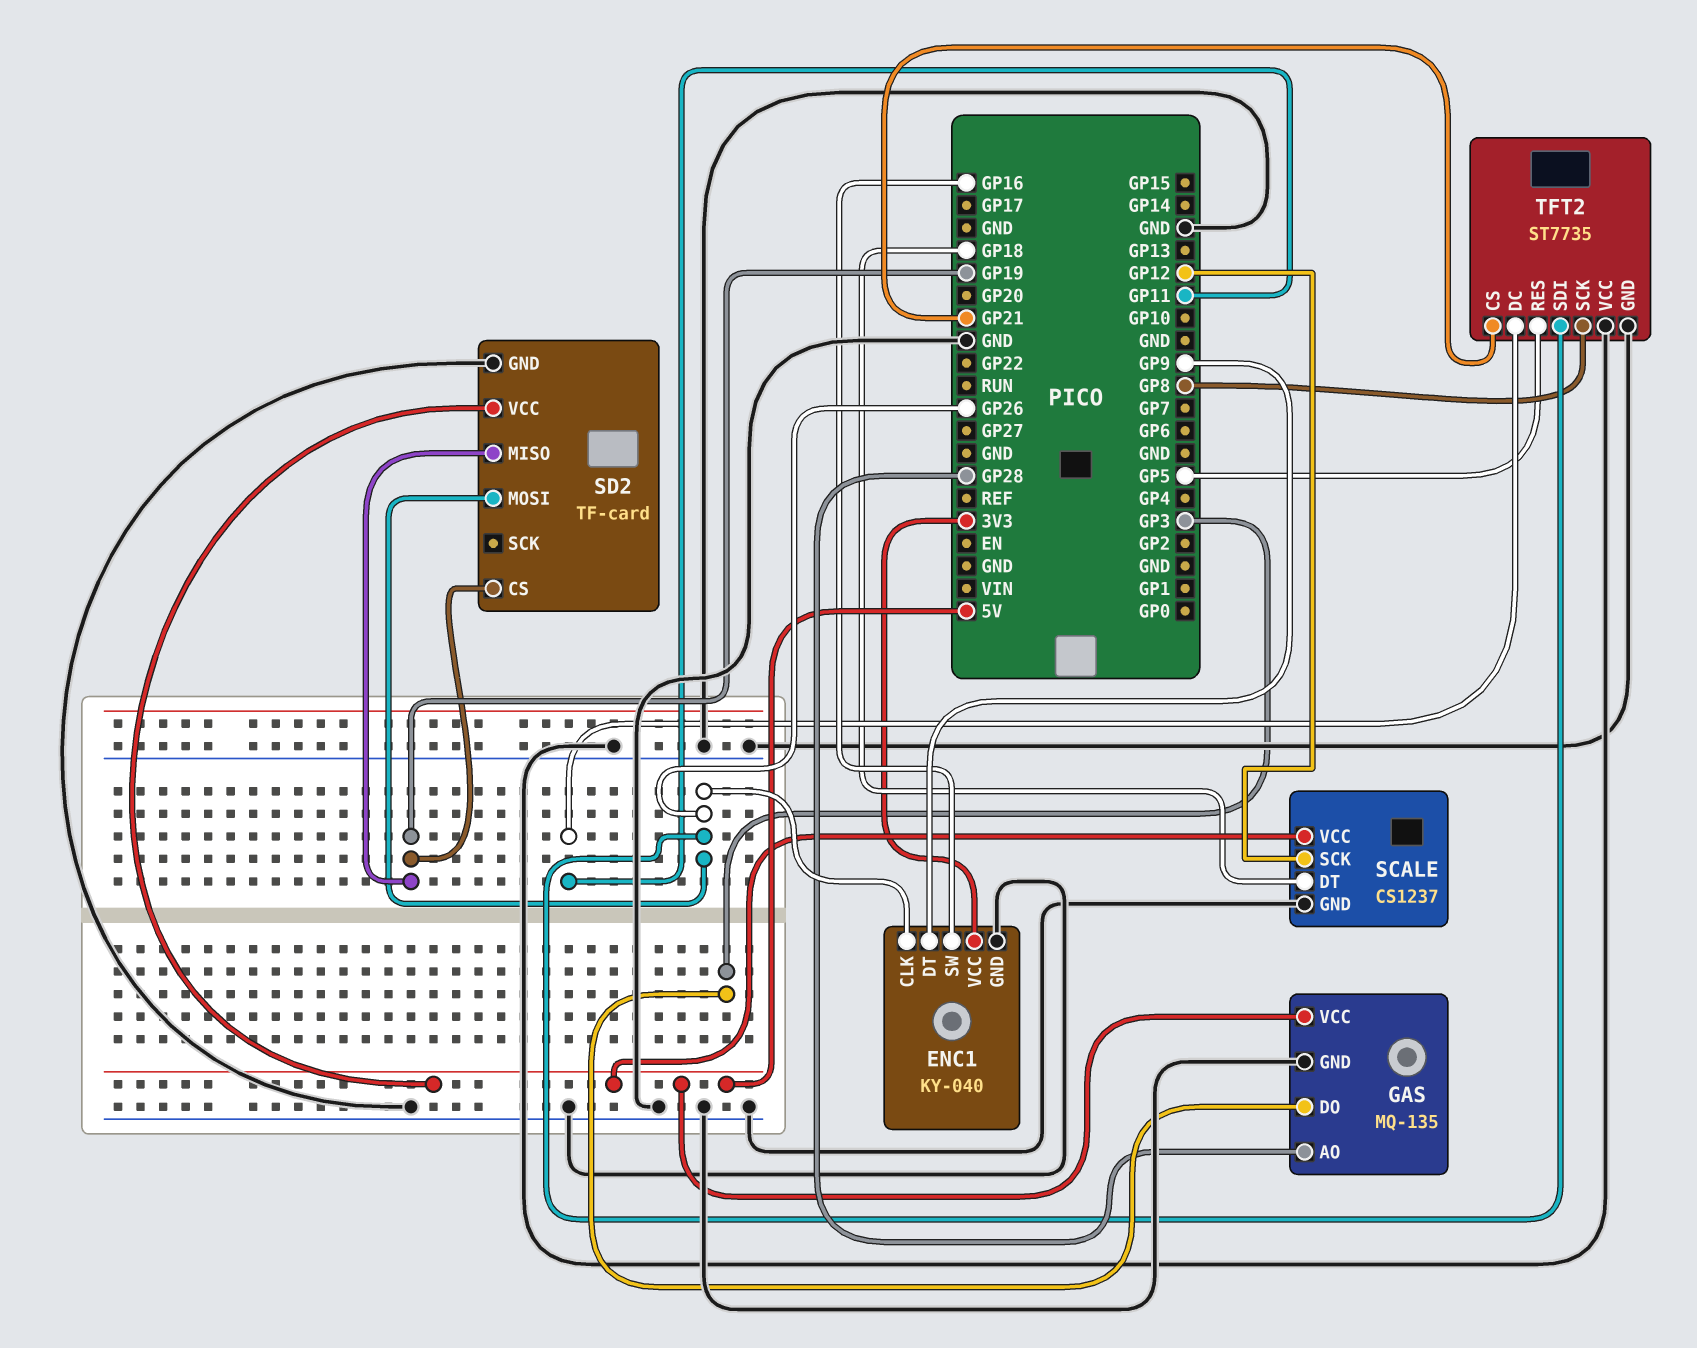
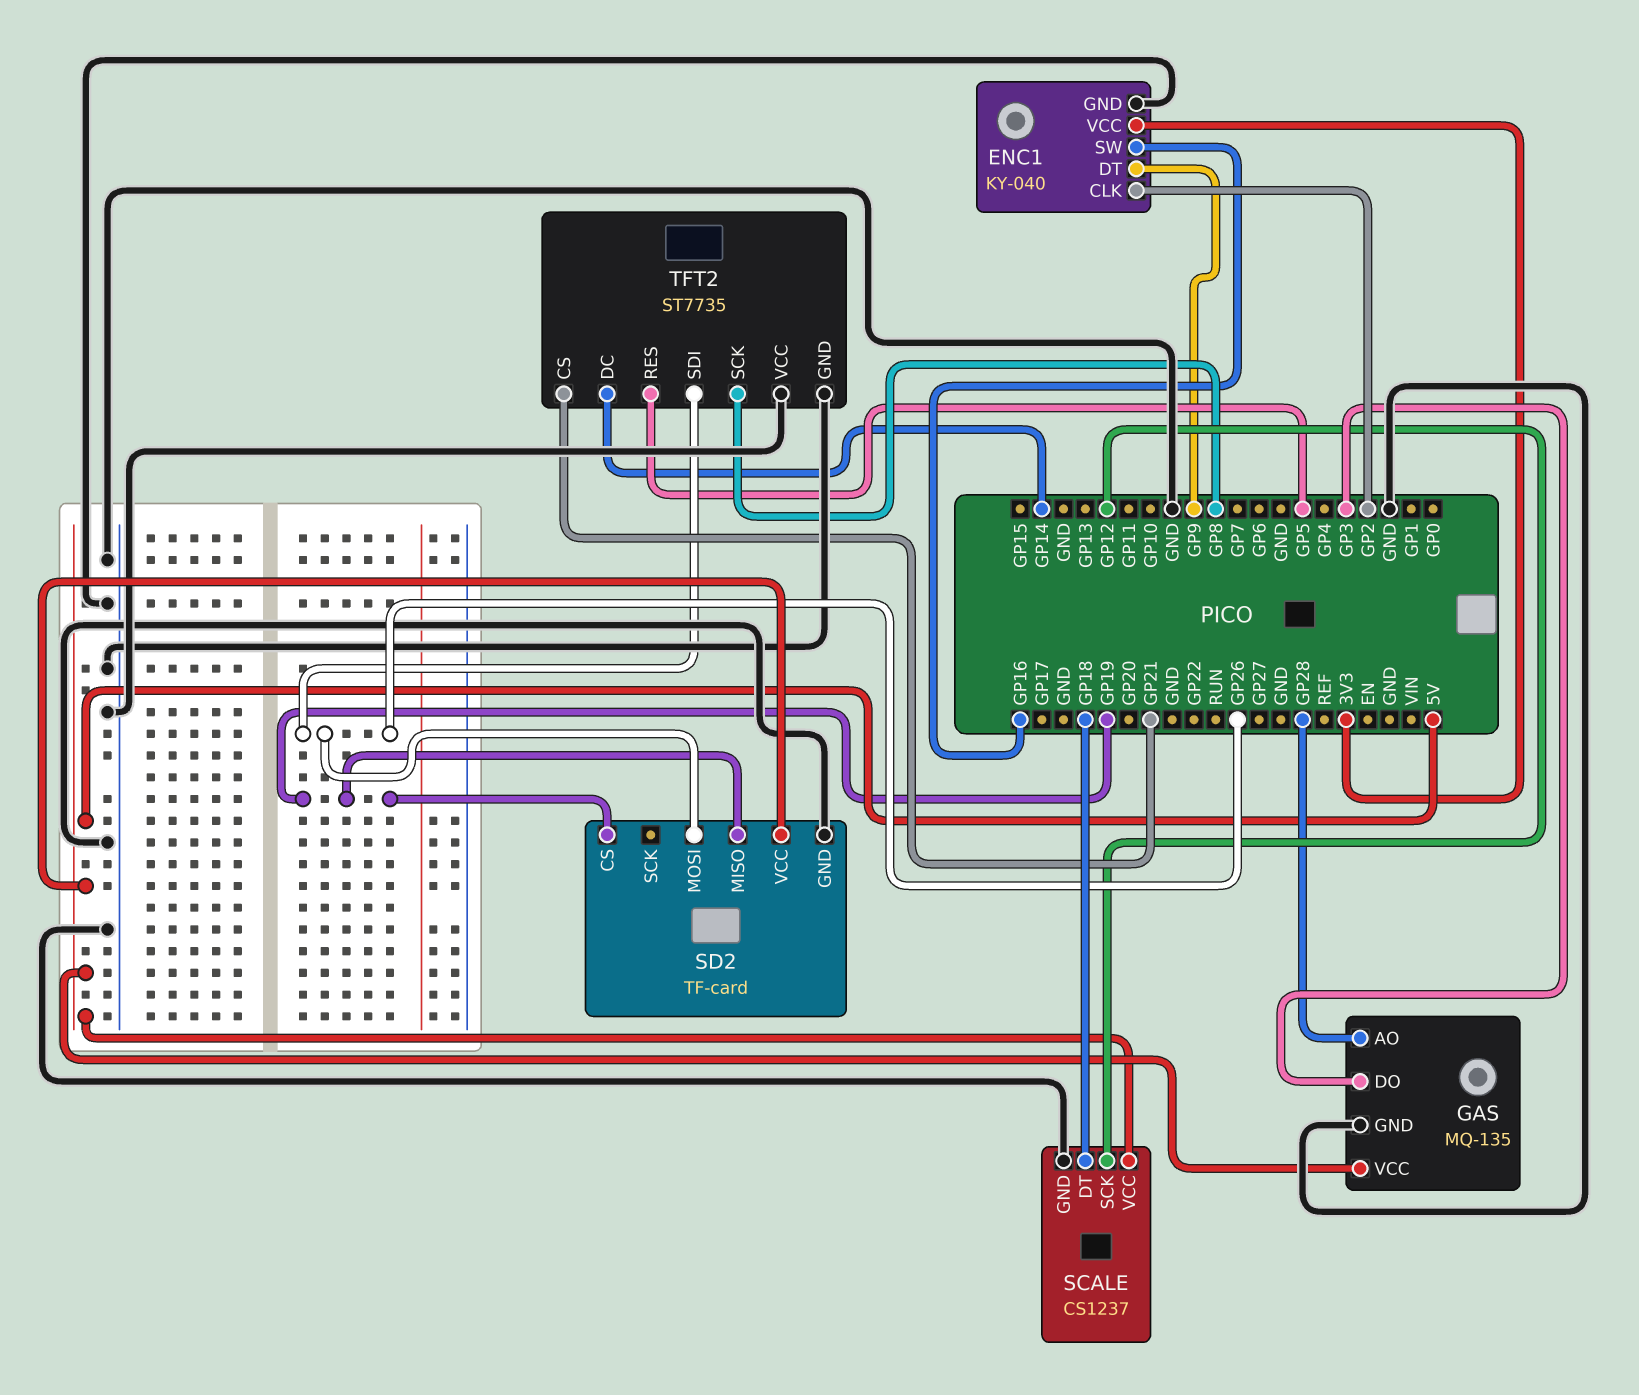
ENC1 pin CLK: GP26 -> GP2
TFT2 pin DC: GP11 -> GP14

